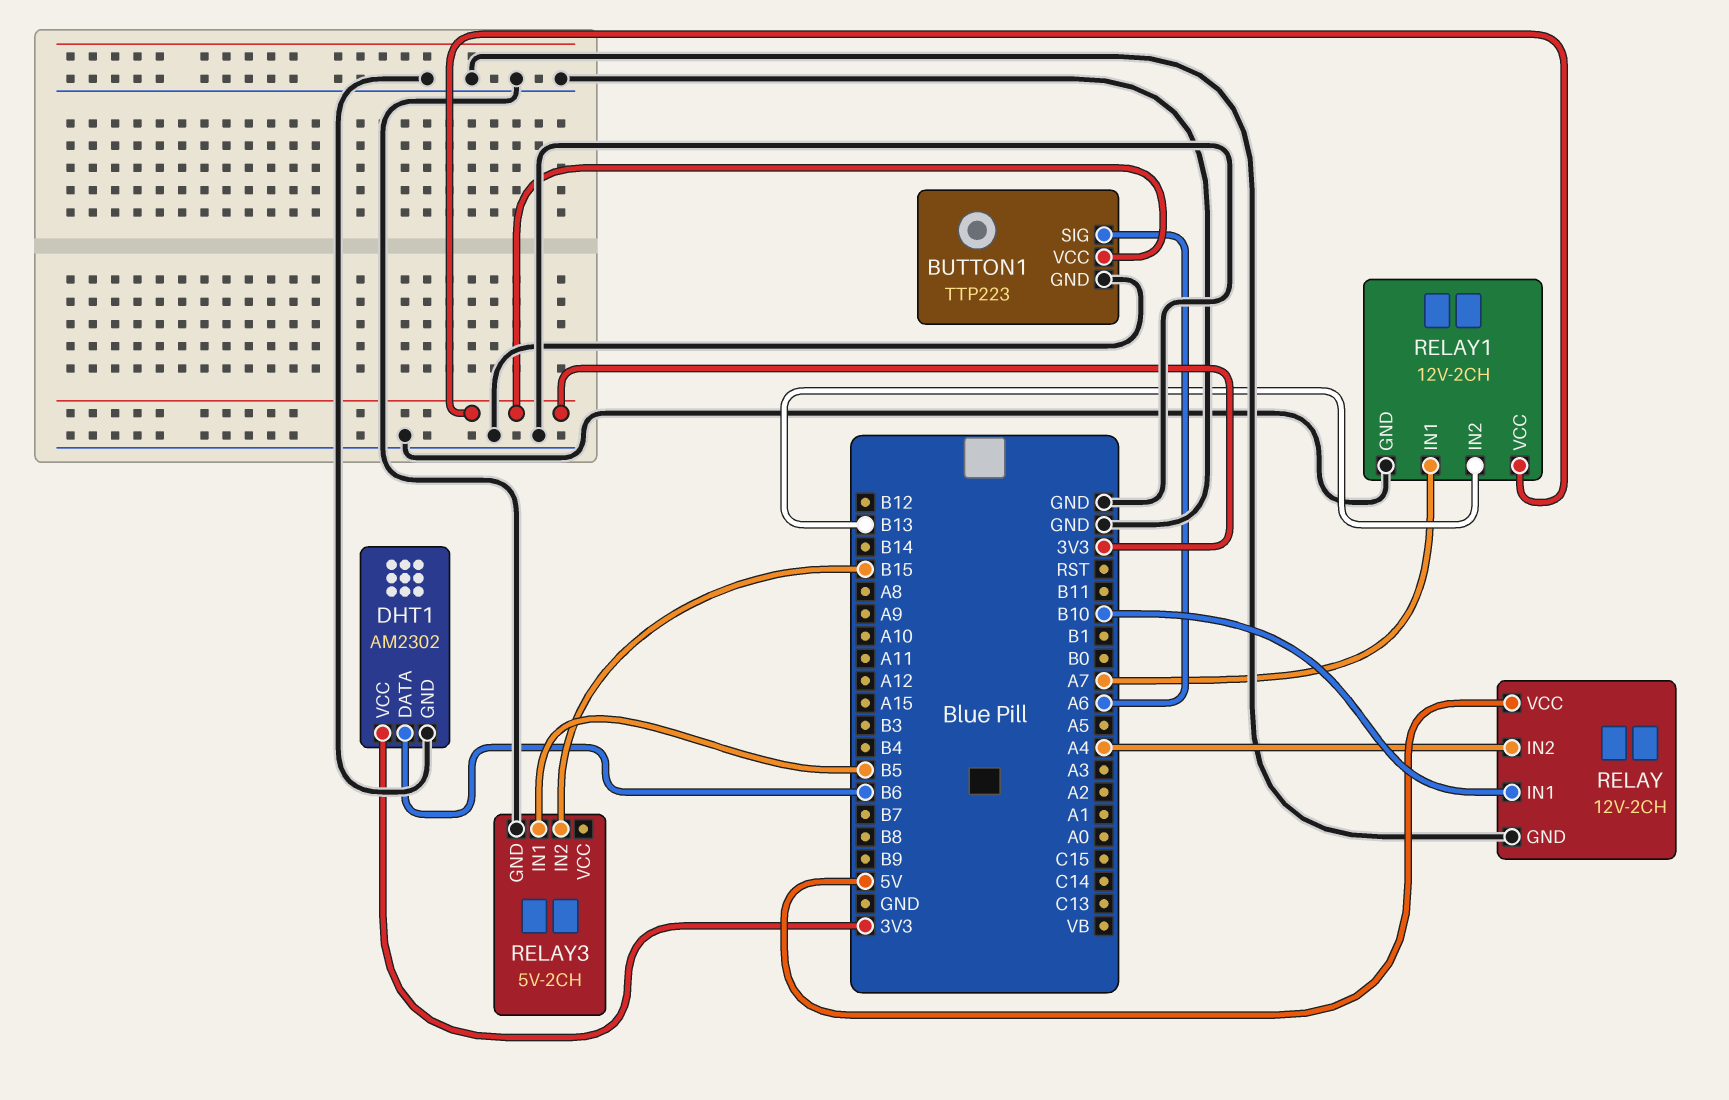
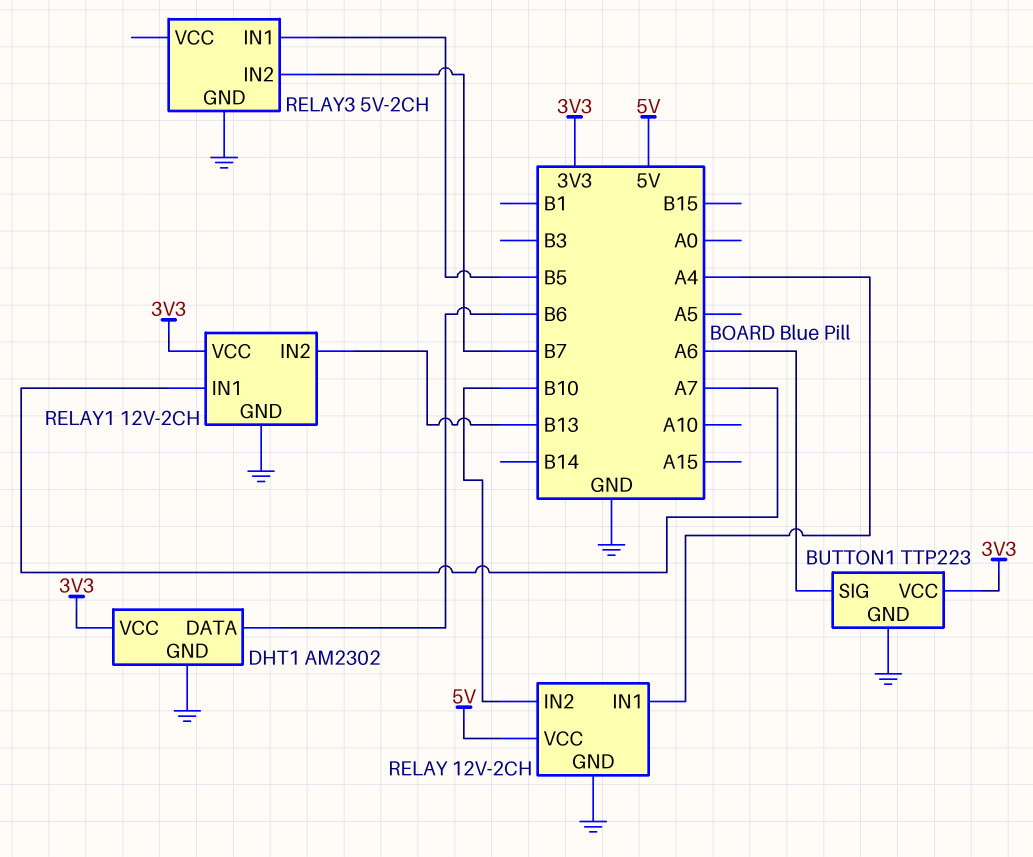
RELAY pin IN1: B10 -> A4
RELAY pin IN2: A4 -> B10
RELAY3 pin IN2: B15 -> B7

